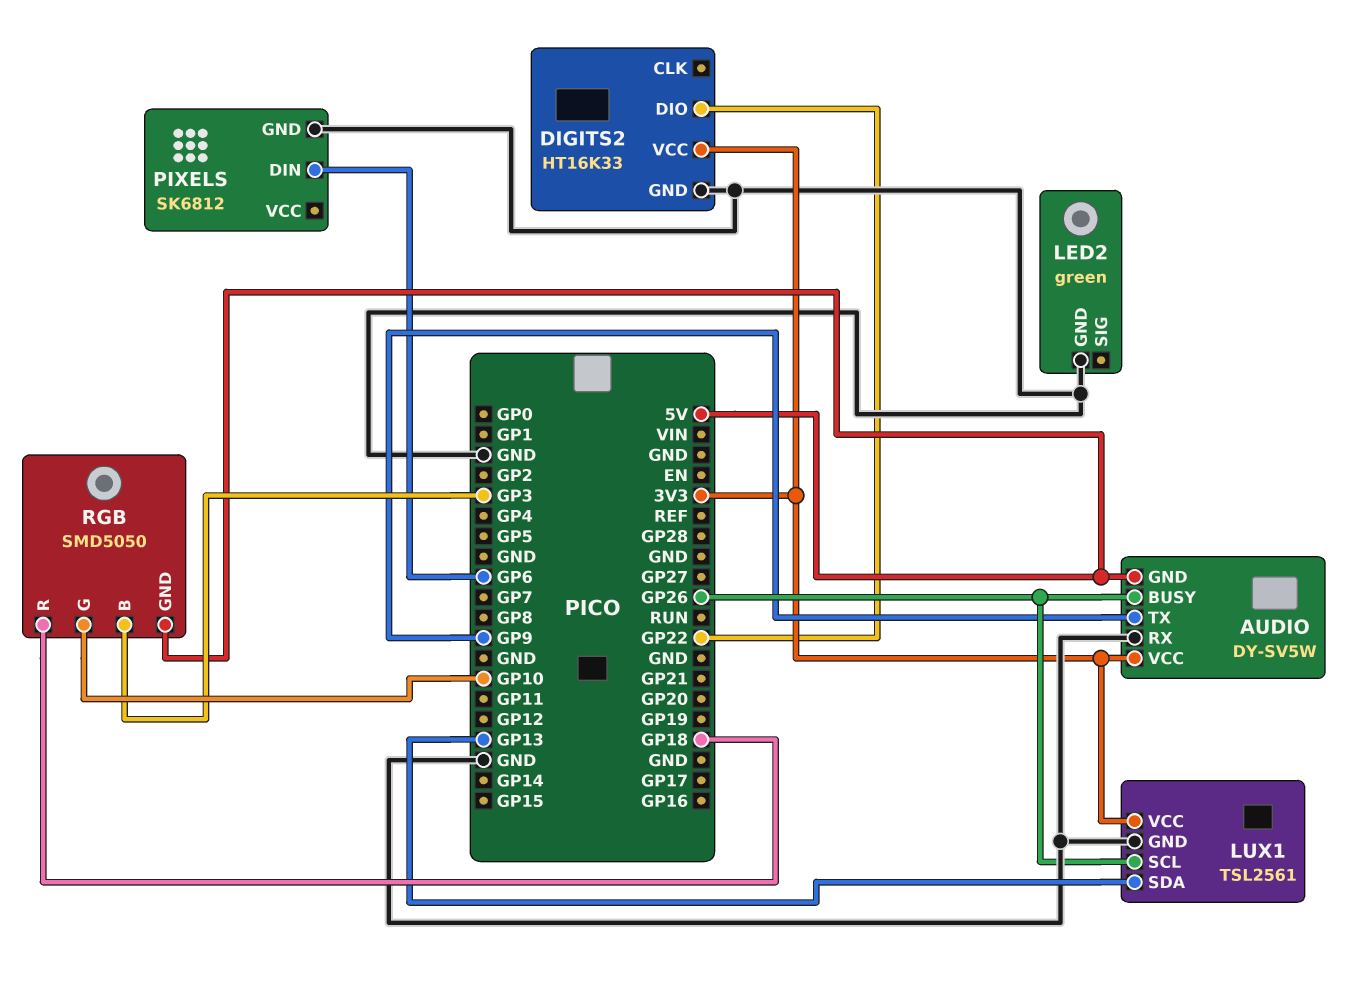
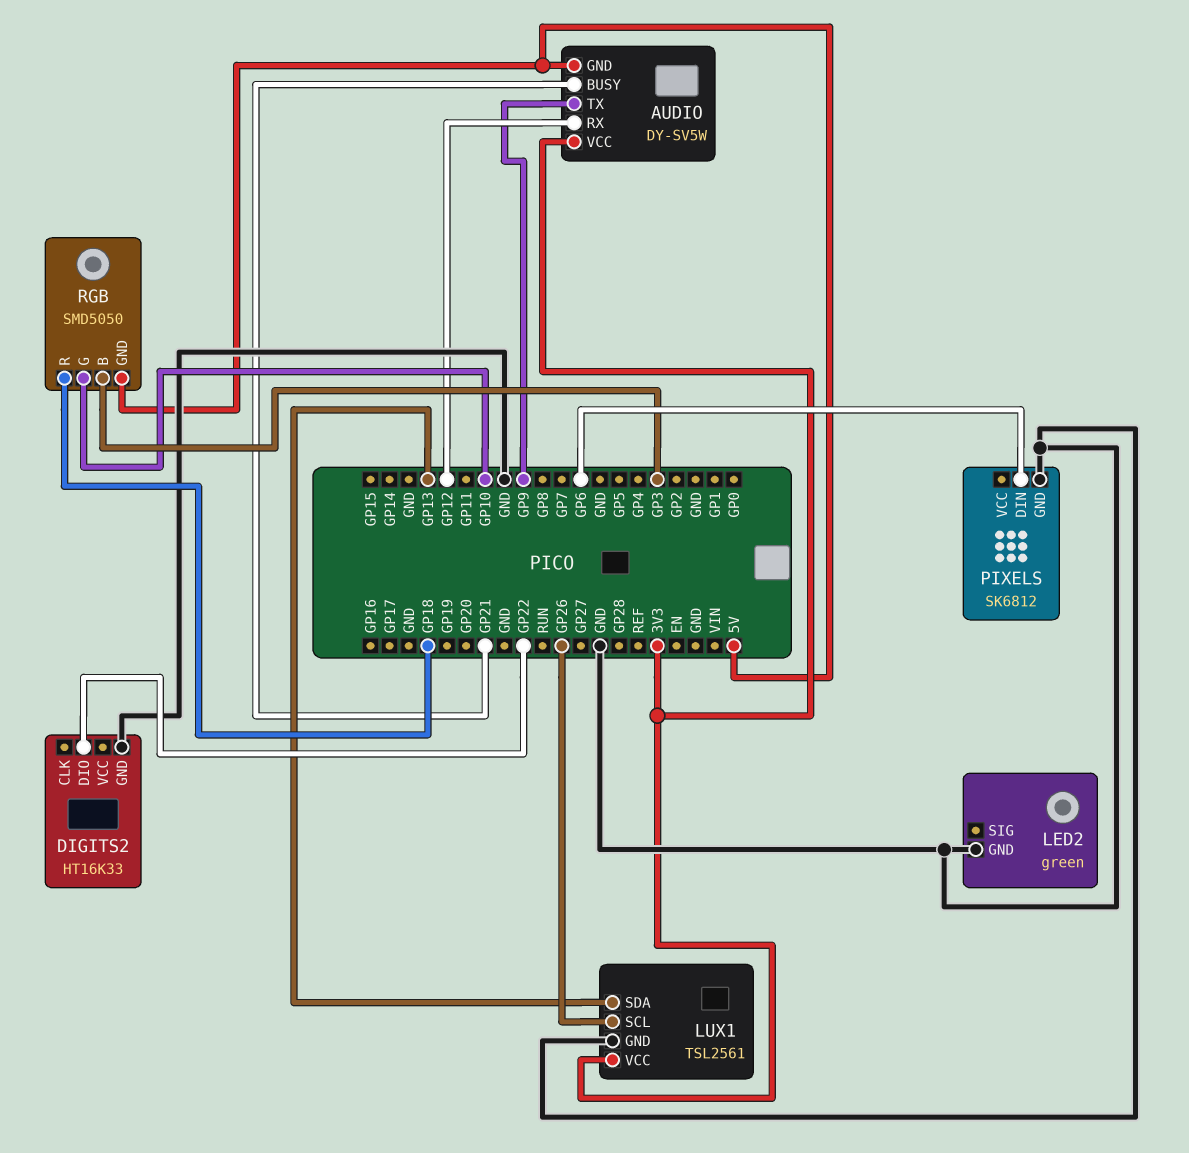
AUDIO pin BUSY: GP26 -> GP21
AUDIO pin RX: GND -> GP12
DIGITS2 pin VCC: 3V3 -> none

